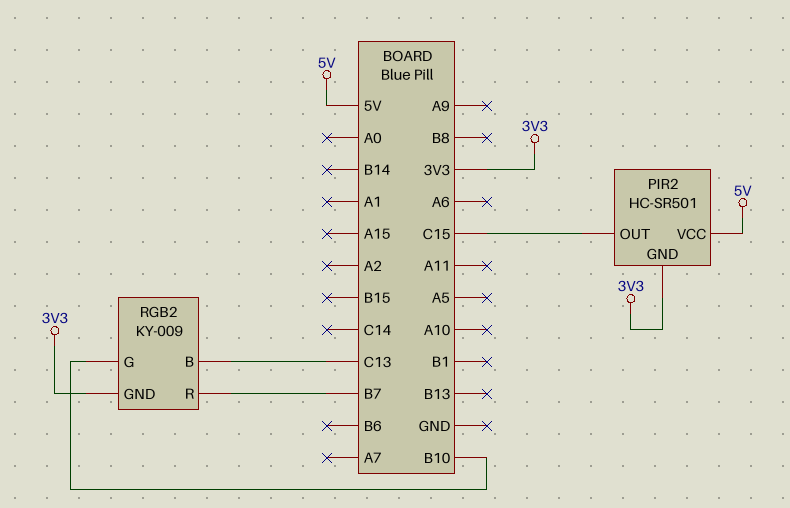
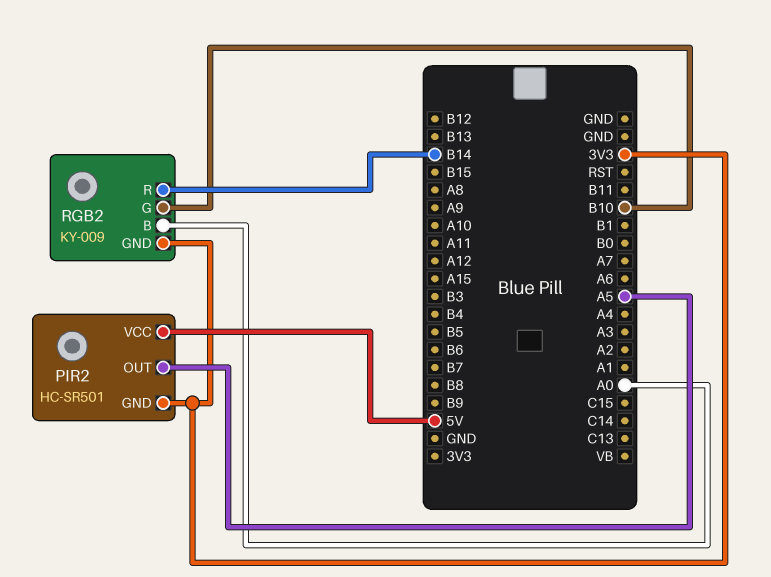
PIR2 pin OUT: C15 -> A5
RGB2 pin B: C13 -> A0
RGB2 pin R: B7 -> B14

